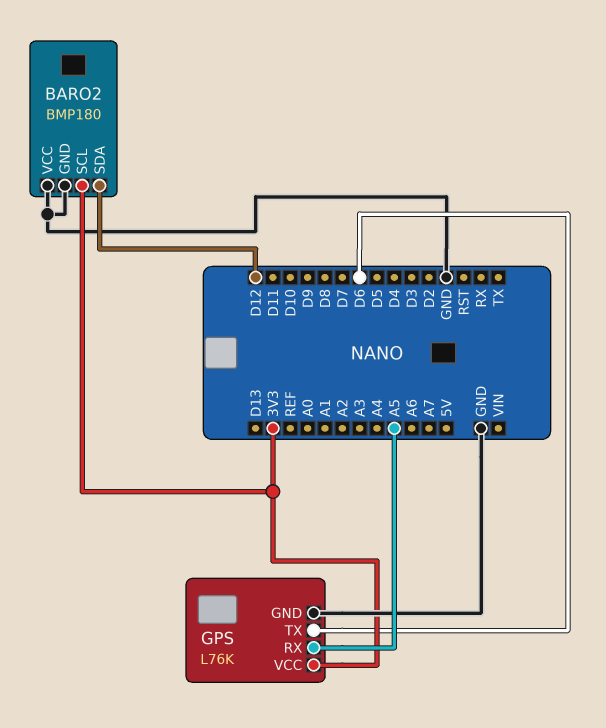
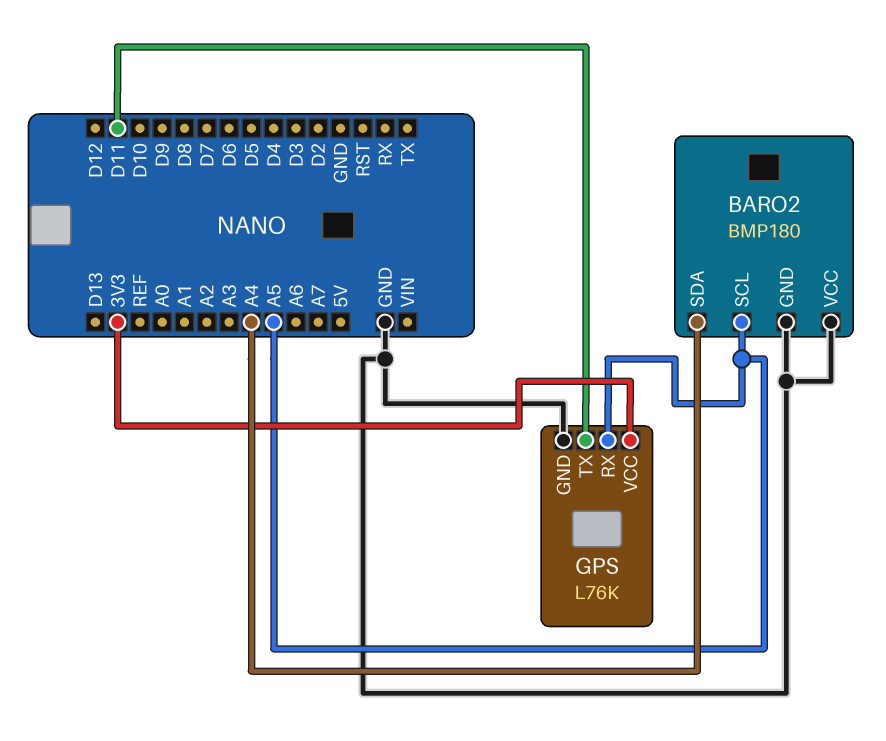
BARO2 pin SCL: 3V3 -> A5
BARO2 pin SDA: D12 -> A4
GPS pin TX: D6 -> D11

